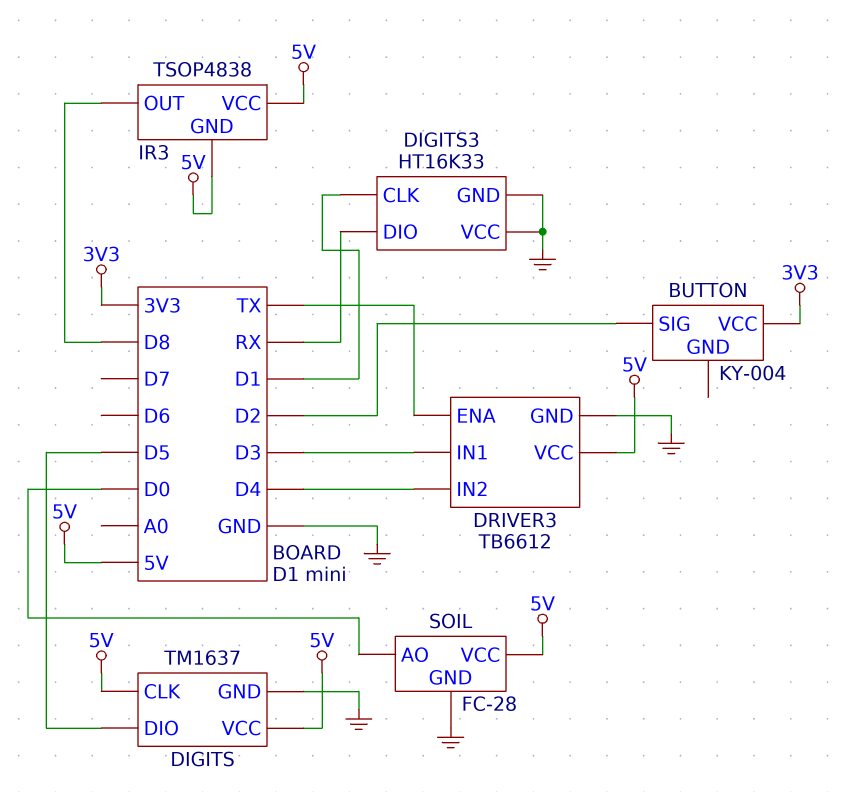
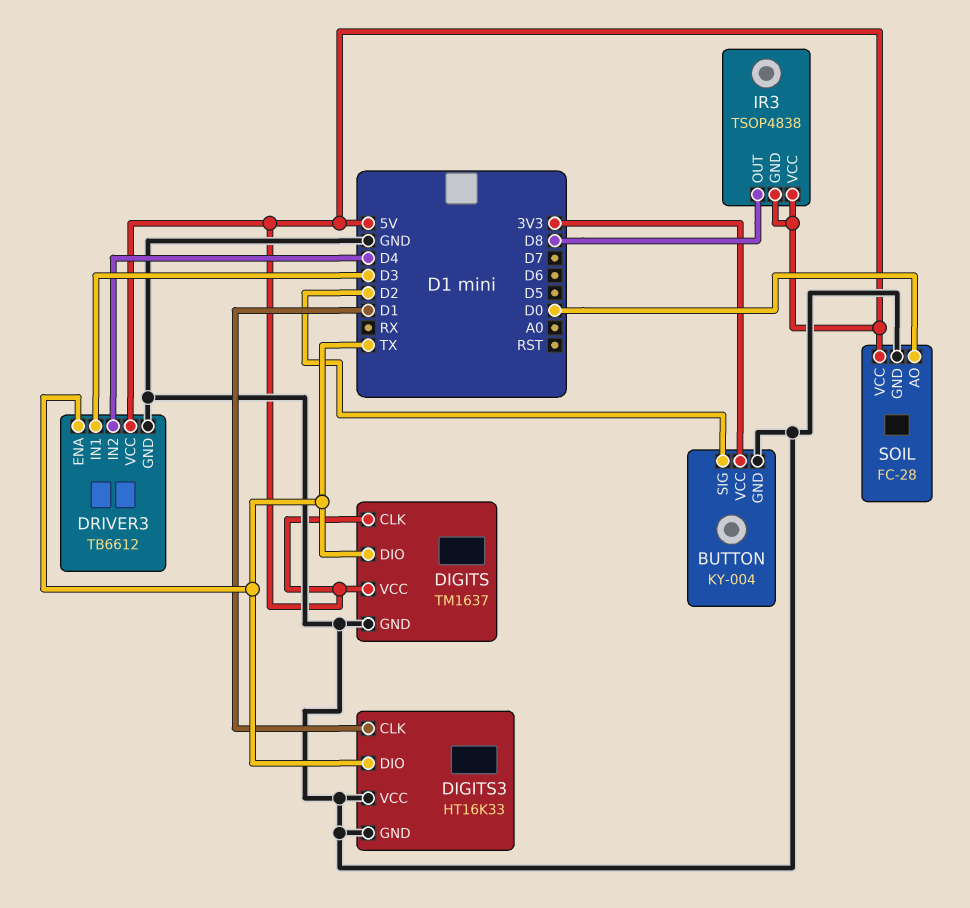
BUTTON pin GND: none -> GND
DIGITS pin DIO: D5 -> TX
DIGITS3 pin DIO: RX -> TX

